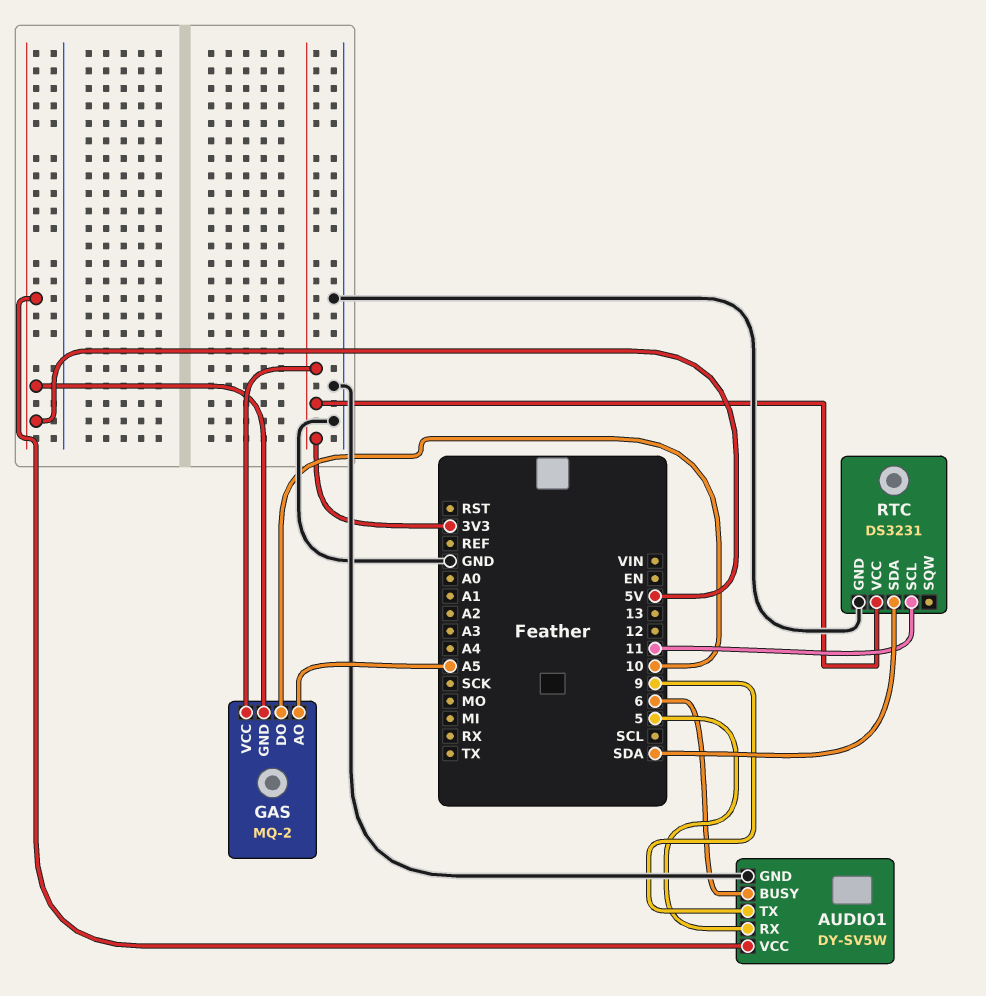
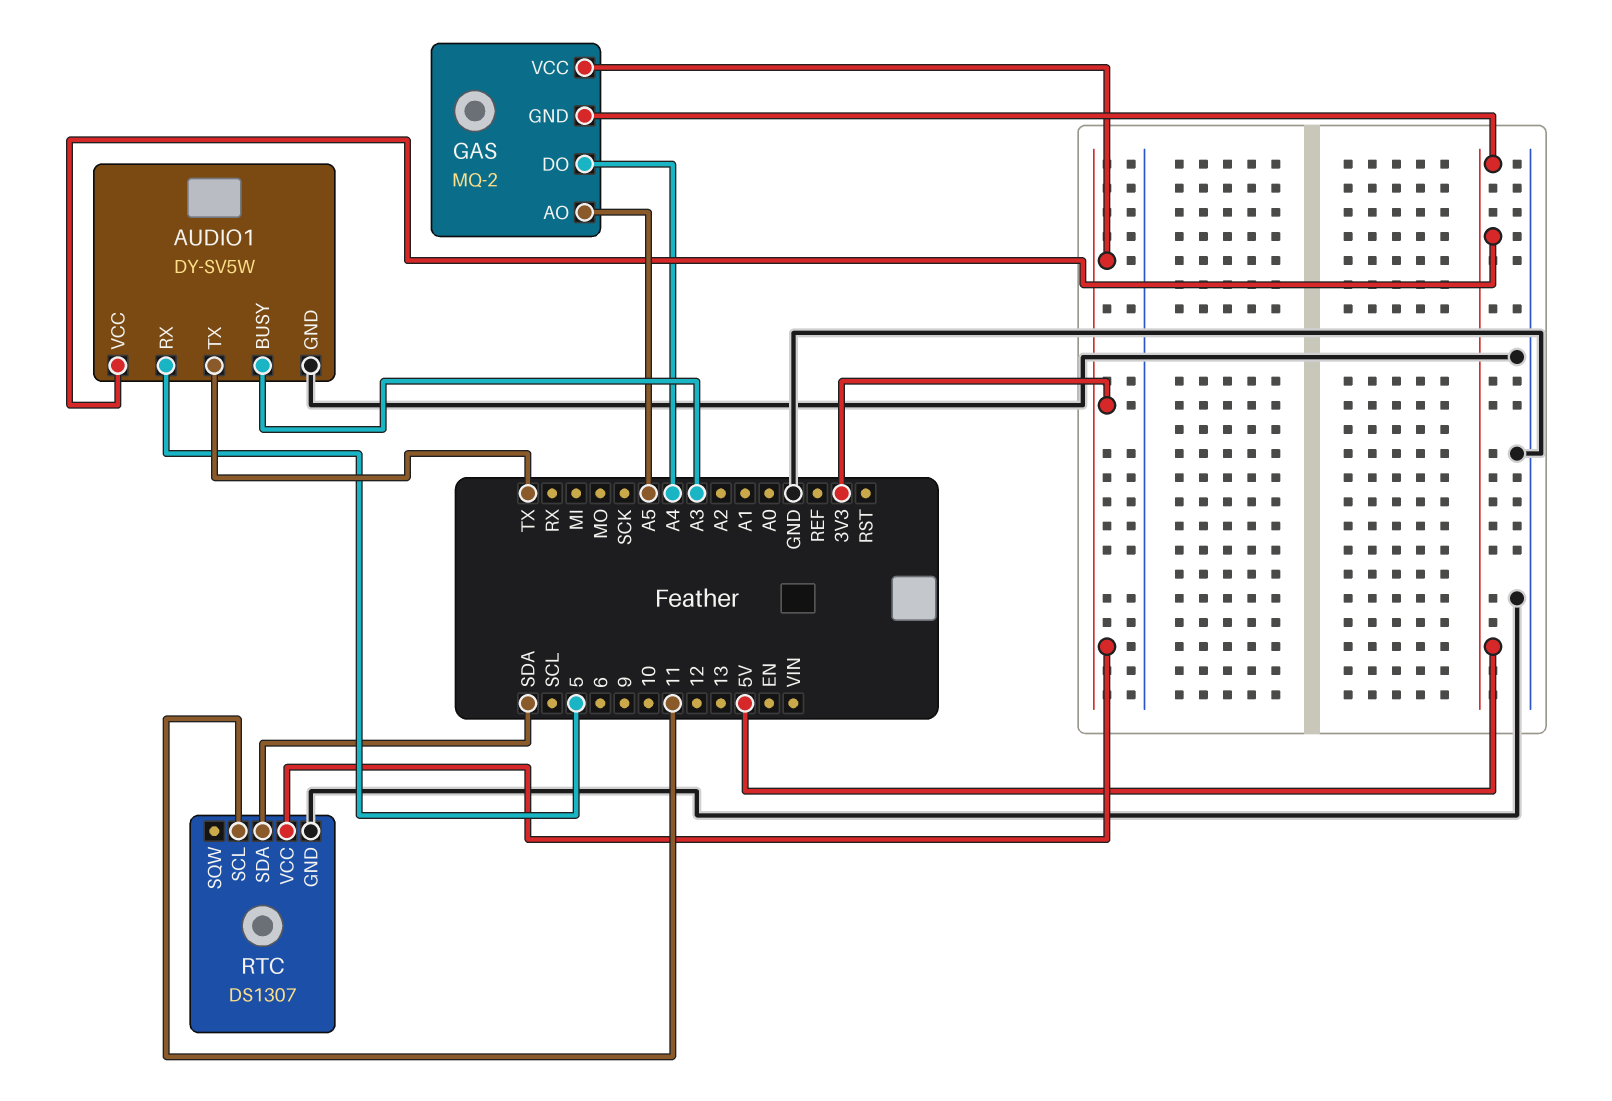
AUDIO1 pin BUSY: 6 -> A3
AUDIO1 pin TX: 9 -> TX
GAS pin DO: 10 -> A4
RTC: DS3231 -> DS1307

